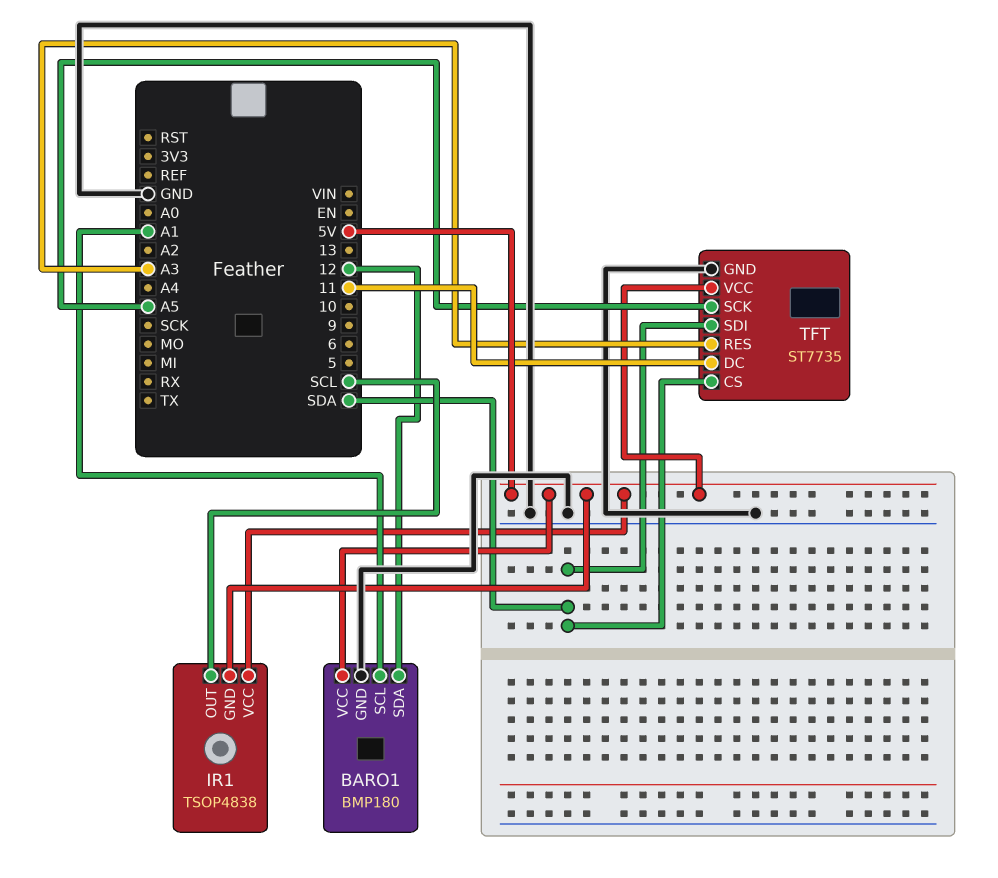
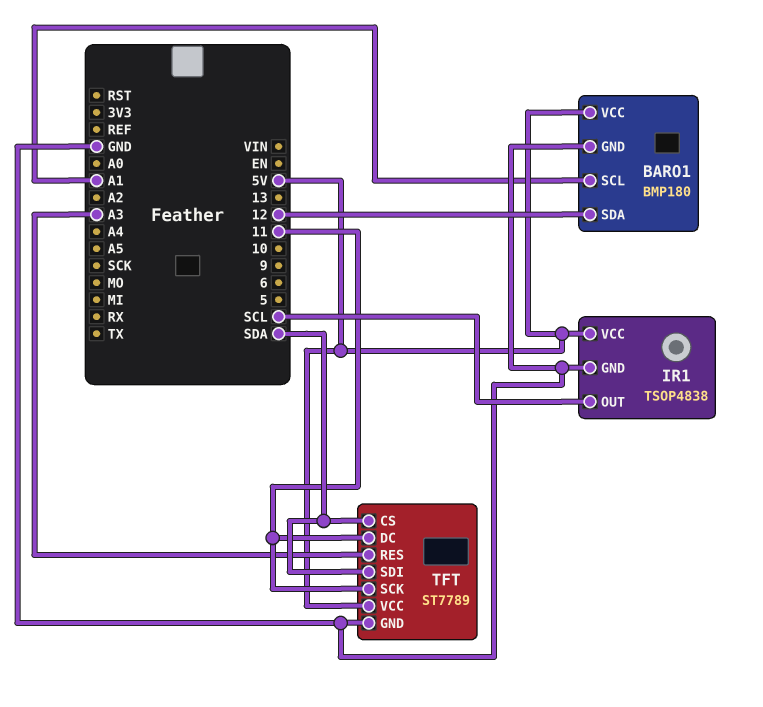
IR1 pin GND: 5V -> GND
TFT: ST7735 -> ST7789
TFT pin SCK: A5 -> 11

